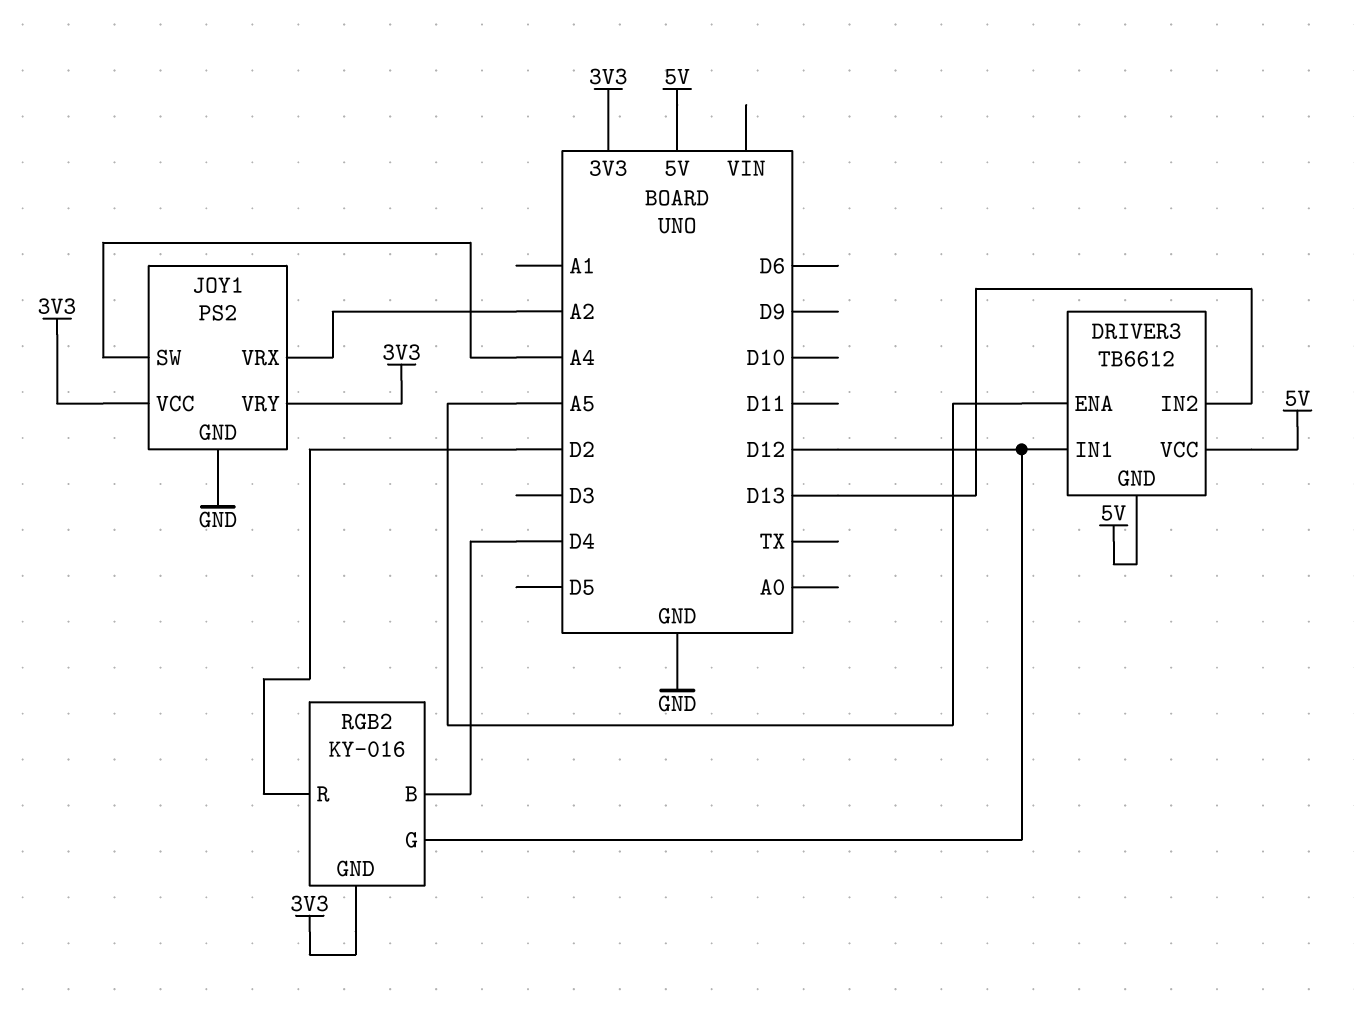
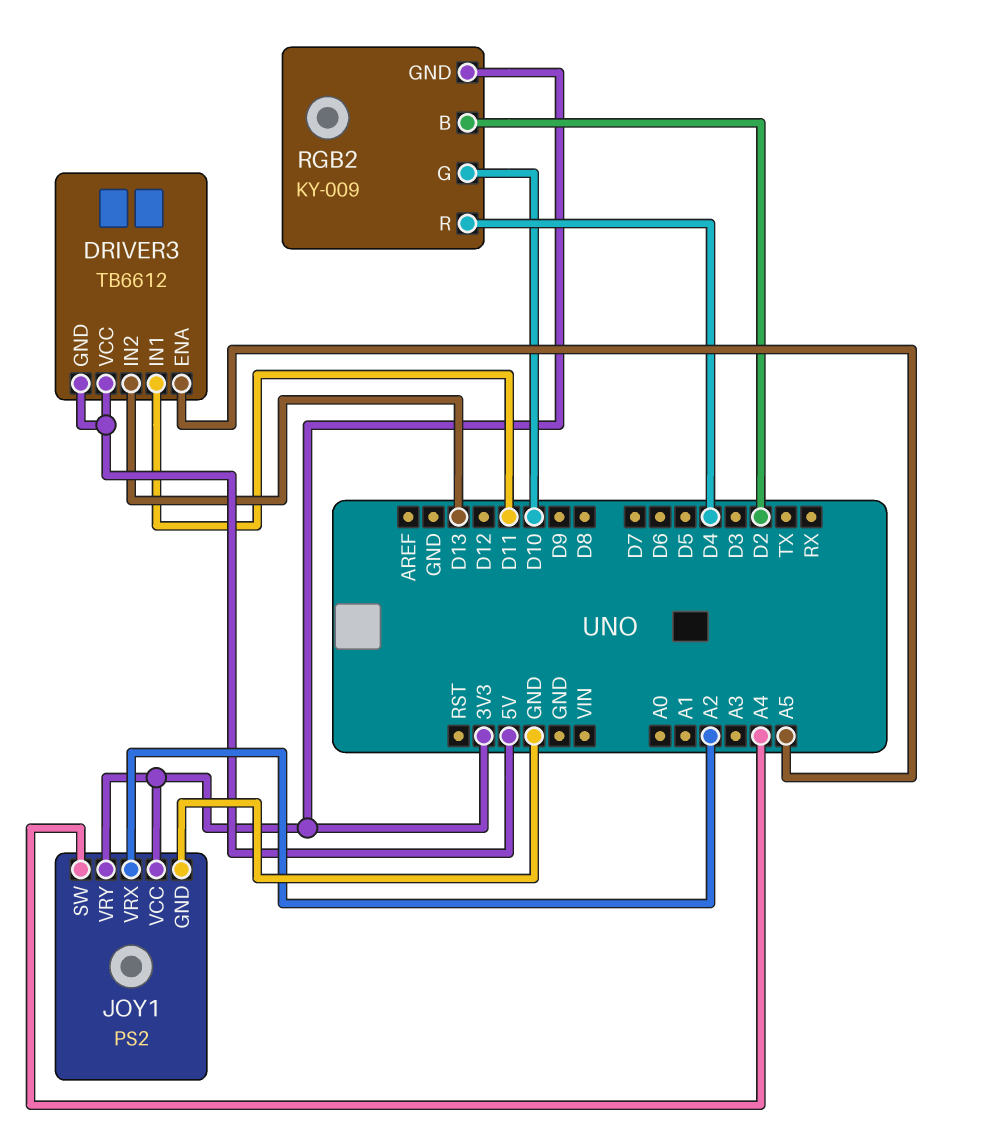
DRIVER3 pin IN1: D12 -> D11
RGB2: KY-016 -> KY-009
RGB2 pin B: D4 -> D2
RGB2 pin G: D12 -> D10
RGB2 pin R: D2 -> D4

